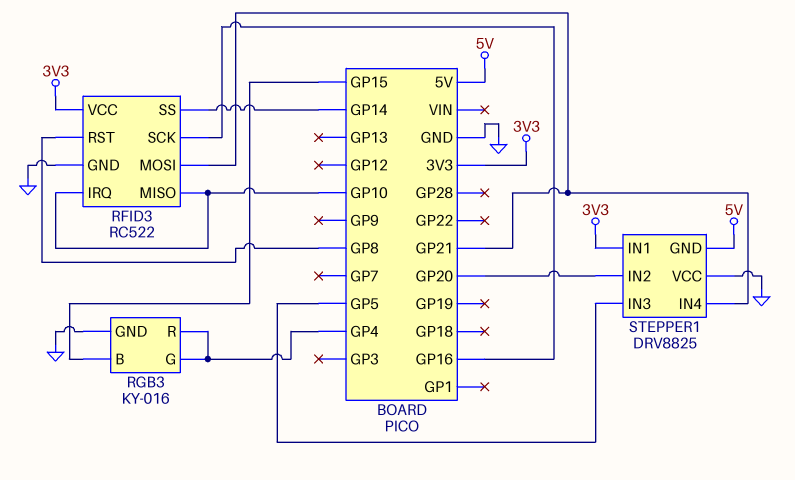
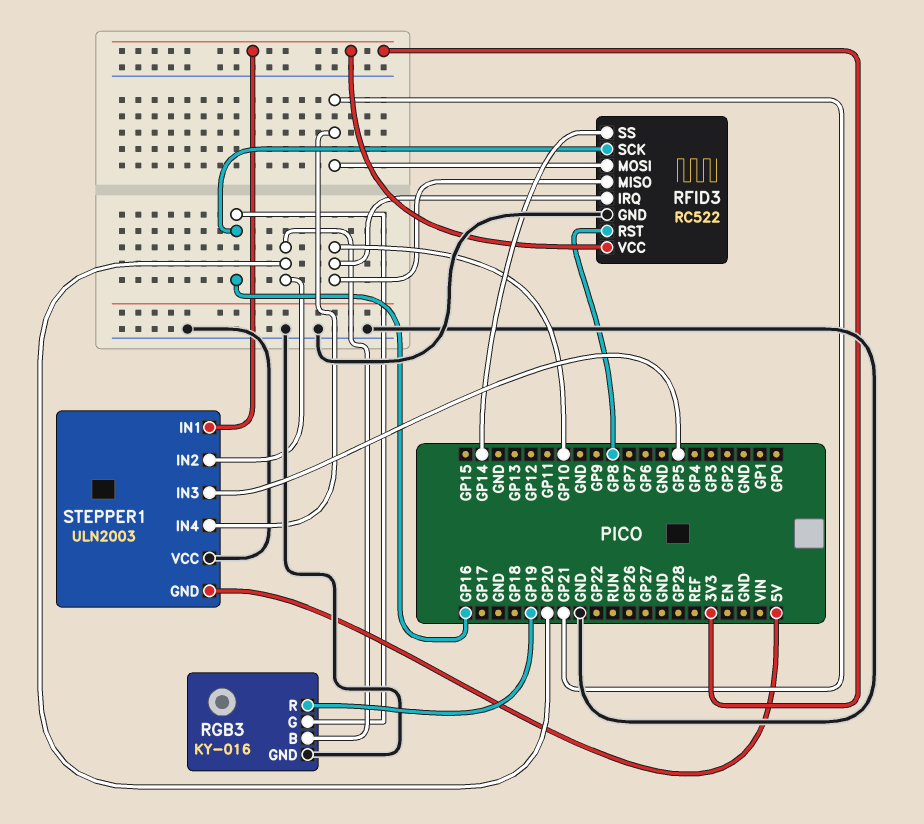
RGB3 pin B: GP15 -> GP20
RGB3 pin G: GP4 -> GP16
RGB3 pin R: GP4 -> GP19
STEPPER1: DRV8825 -> ULN2003

